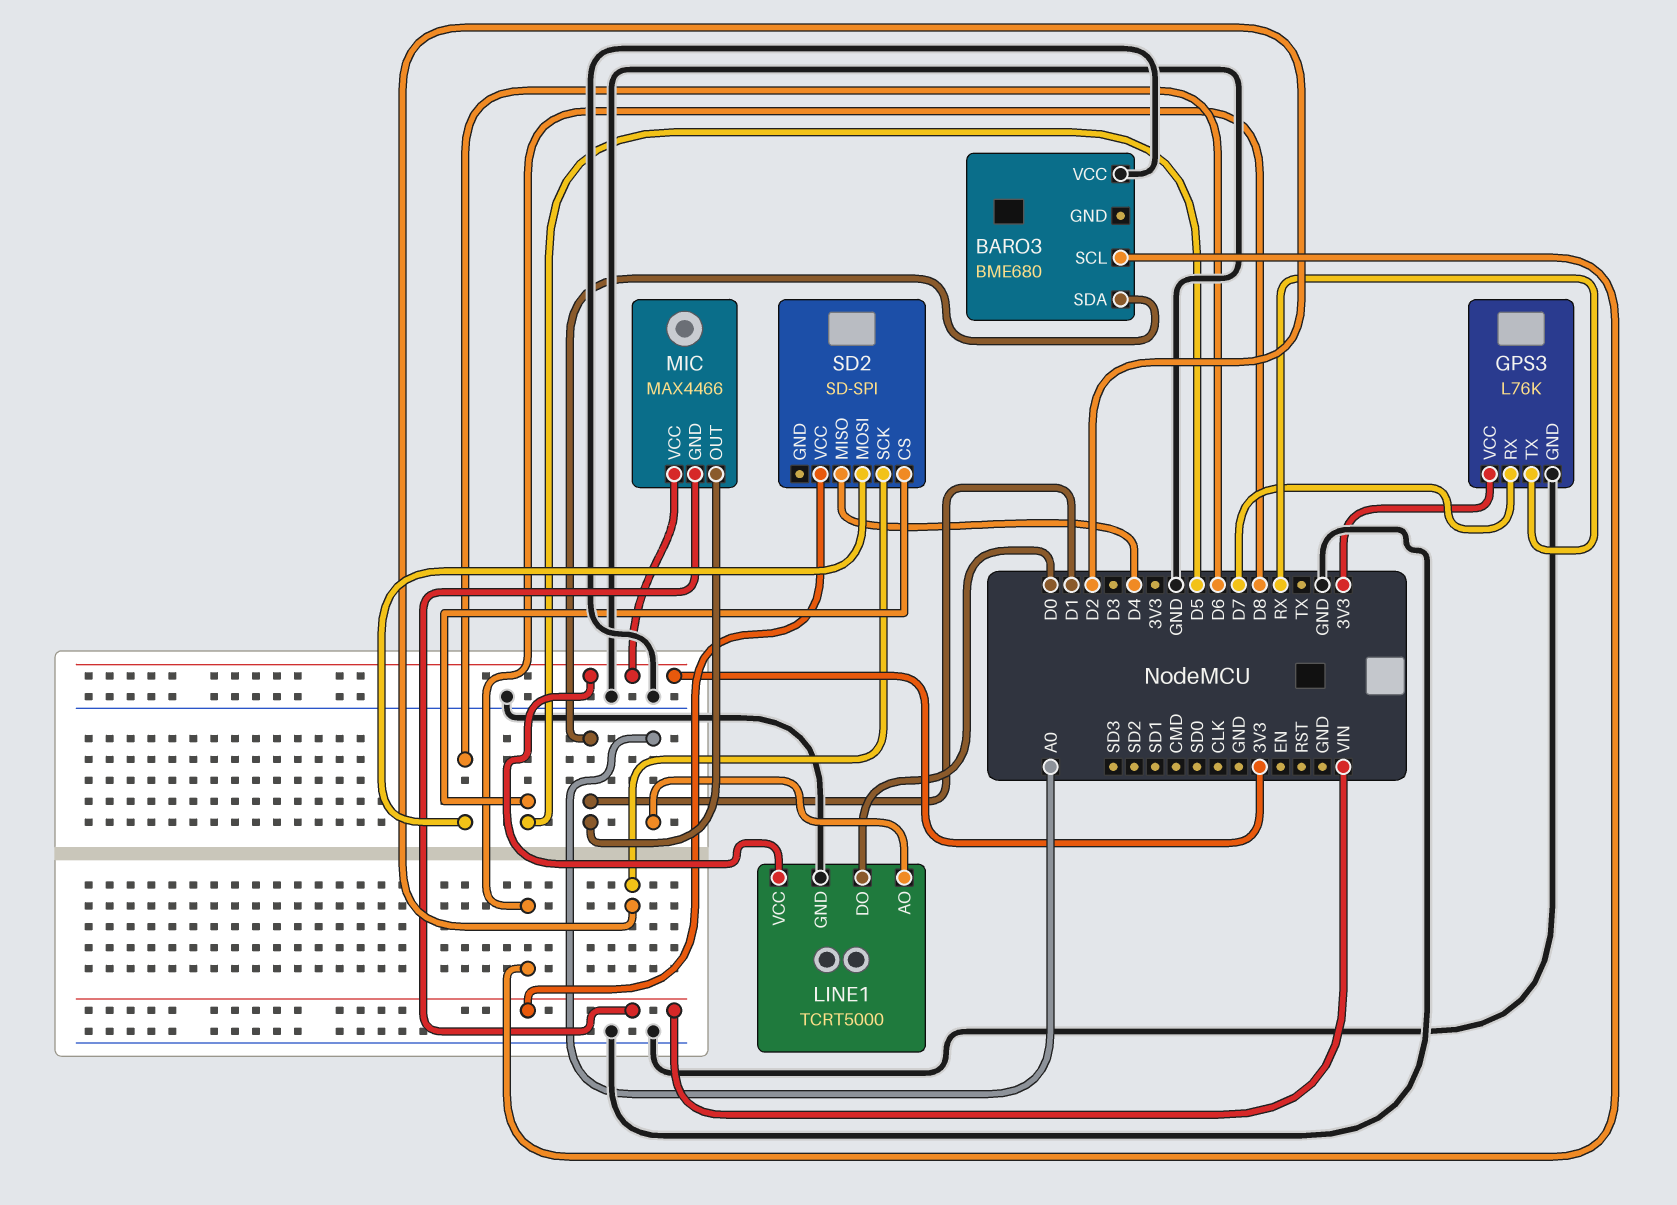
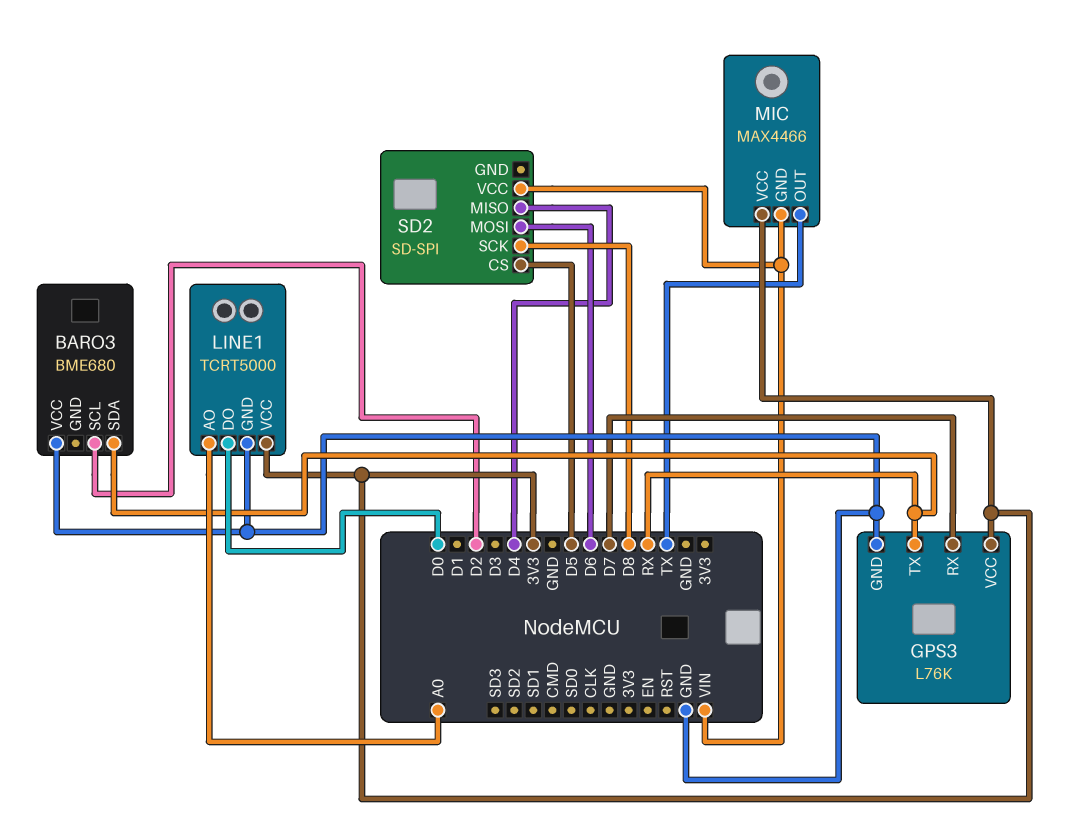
BARO3 pin SCL: D8 -> D2
BARO3 pin SDA: D1 -> RX
MIC pin OUT: D1 -> TX
SD2 pin SCK: D2 -> D8

